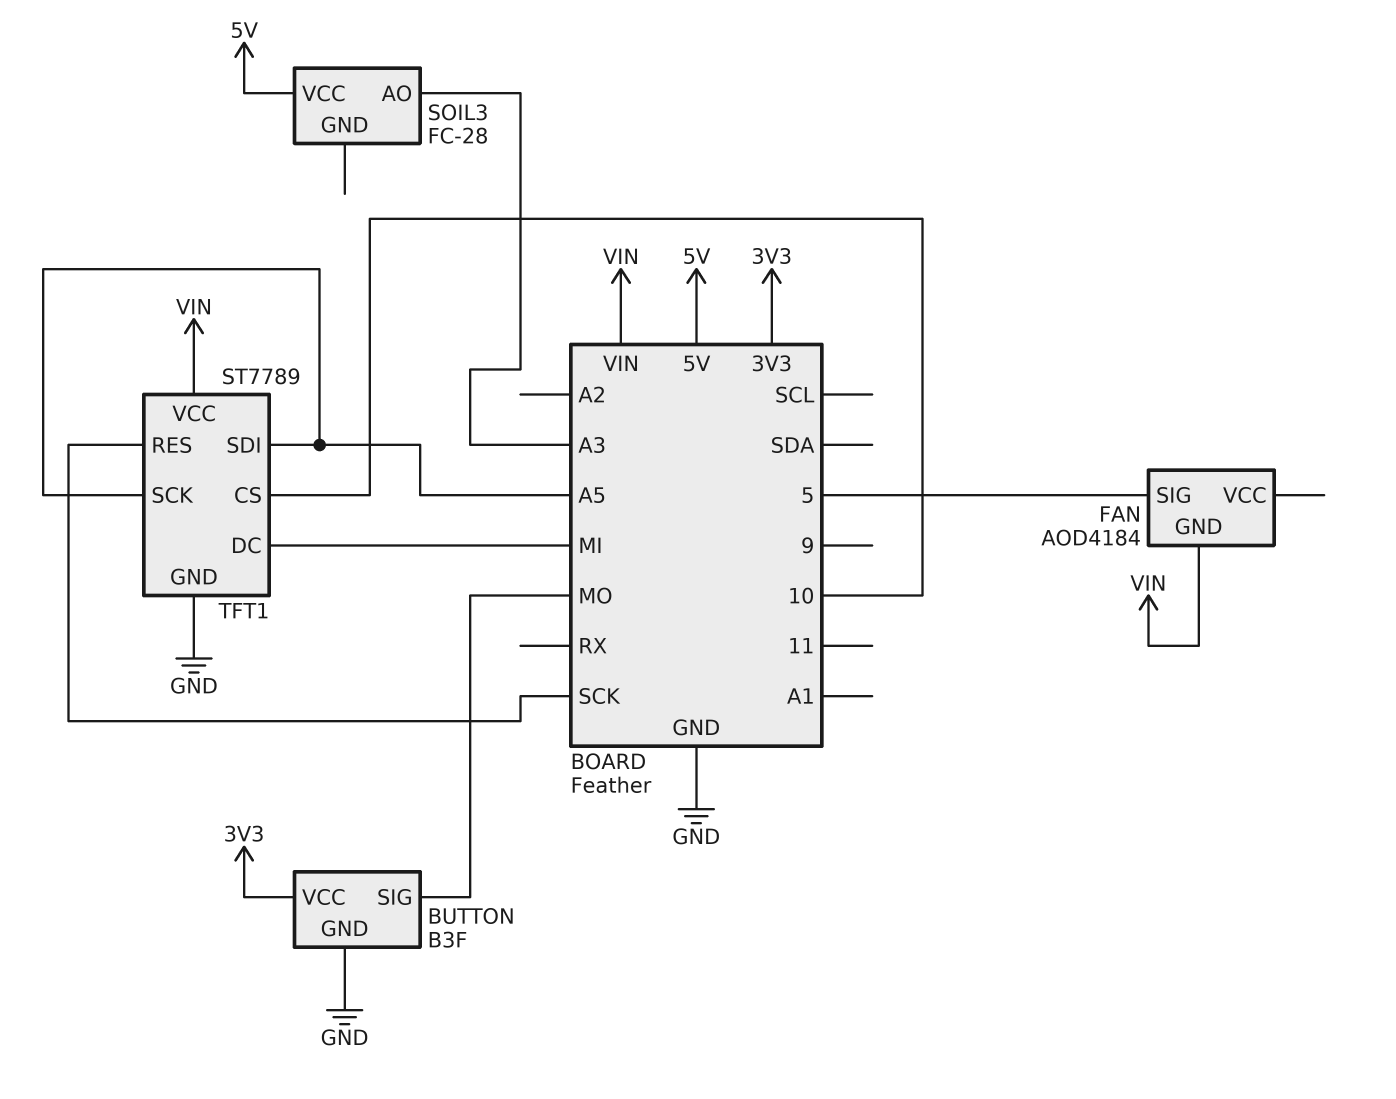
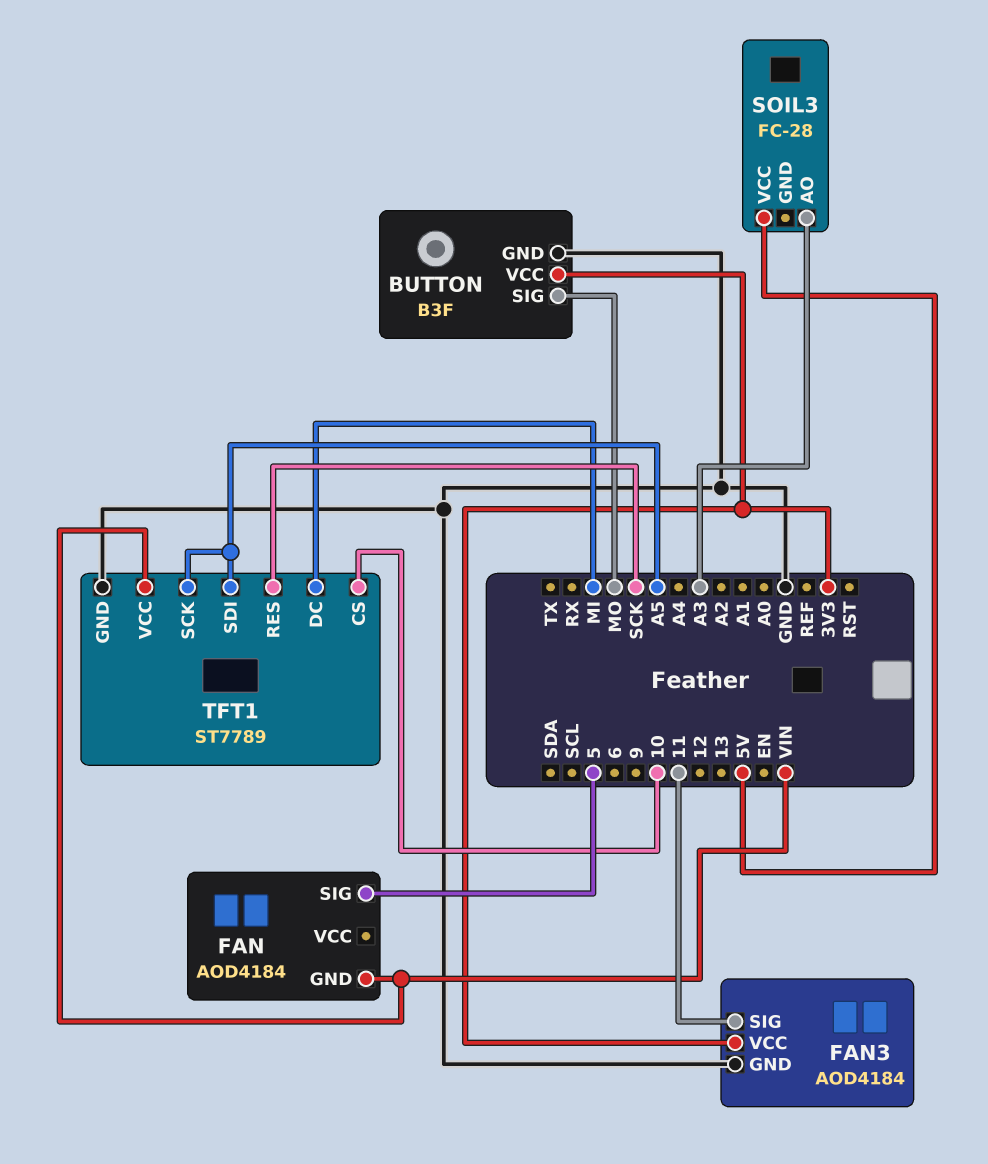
FAN3: none -> AOD4184
FAN3 pin GND: none -> GND
FAN3 pin SIG: none -> 11
FAN3 pin VCC: none -> 3V3

